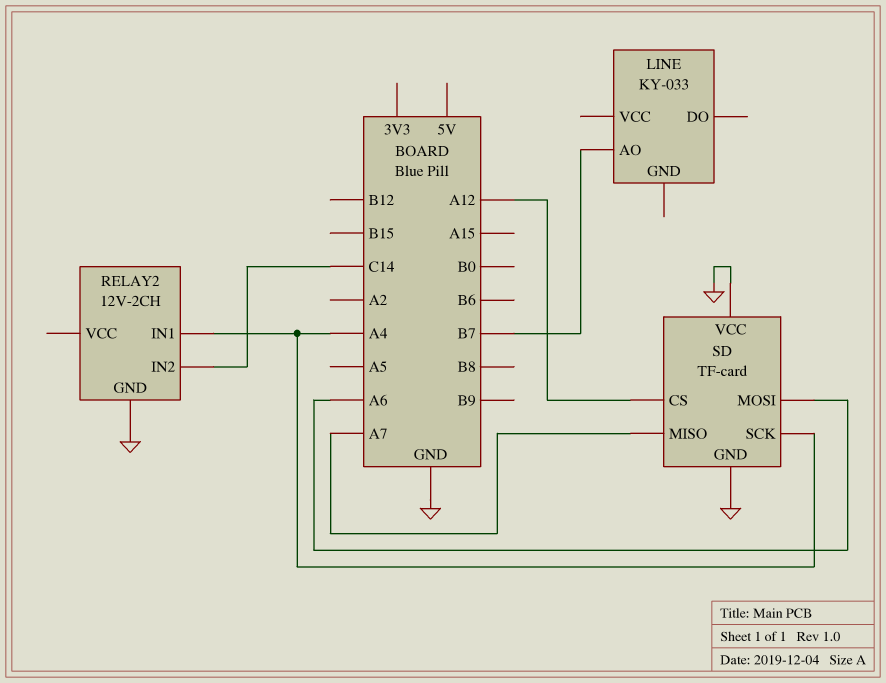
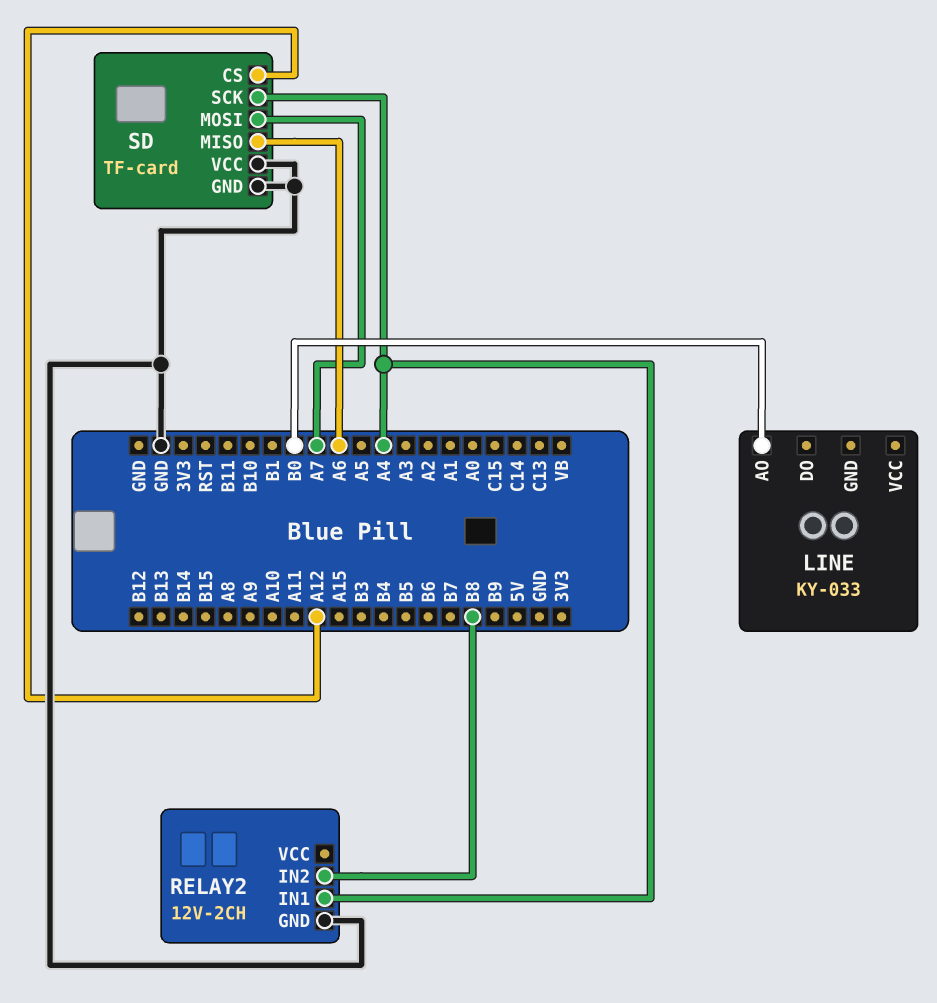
LINE pin AO: B7 -> B0
RELAY2 pin IN2: C14 -> B8
SD pin MISO: A7 -> A6
SD pin MOSI: A6 -> A7

